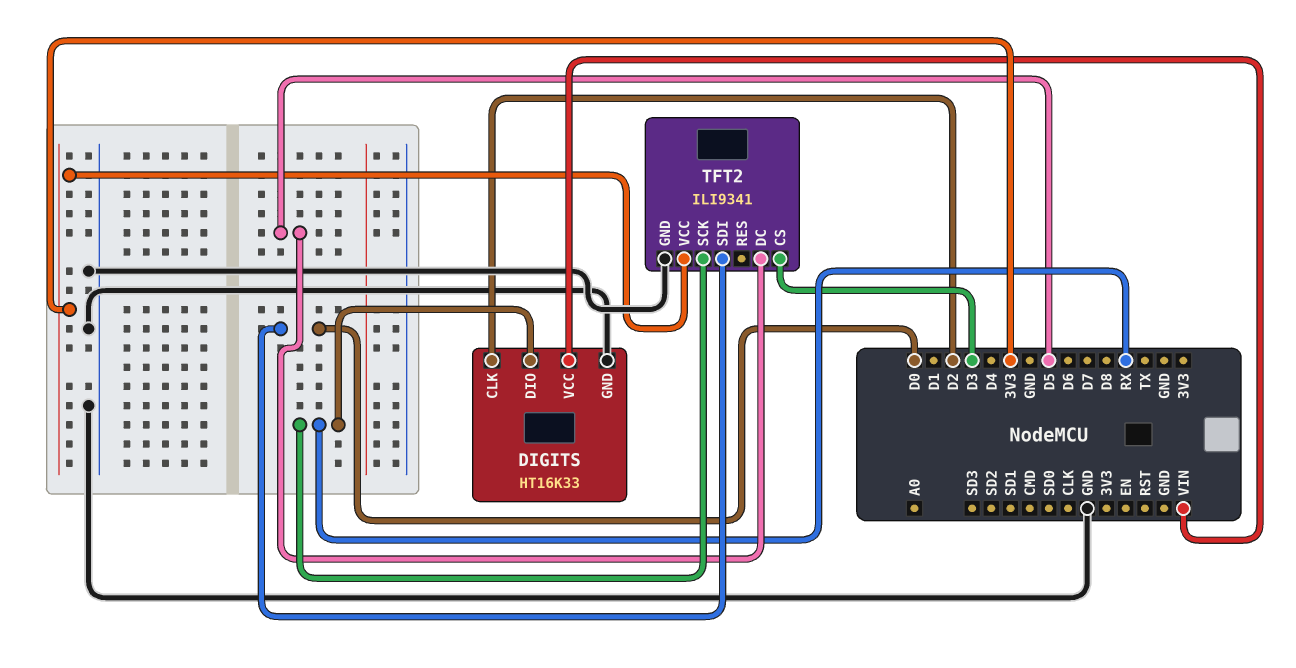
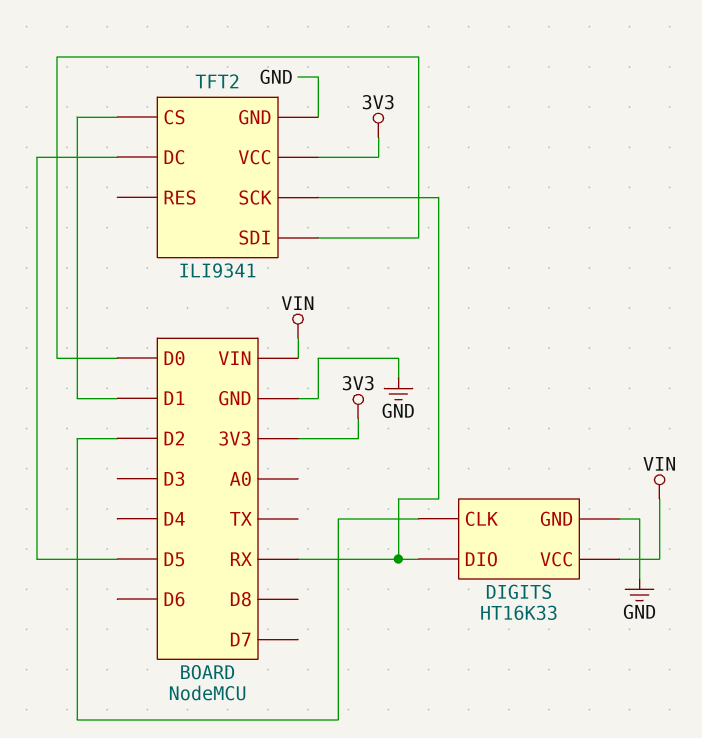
TFT2 pin CS: D3 -> D1

